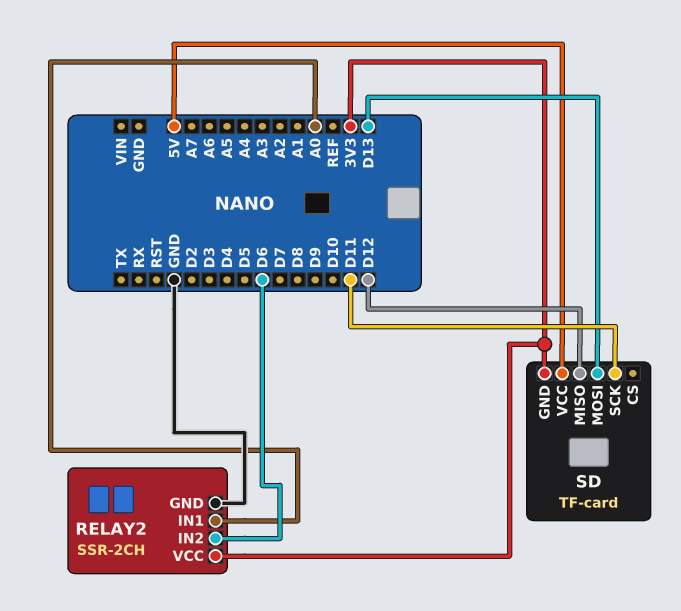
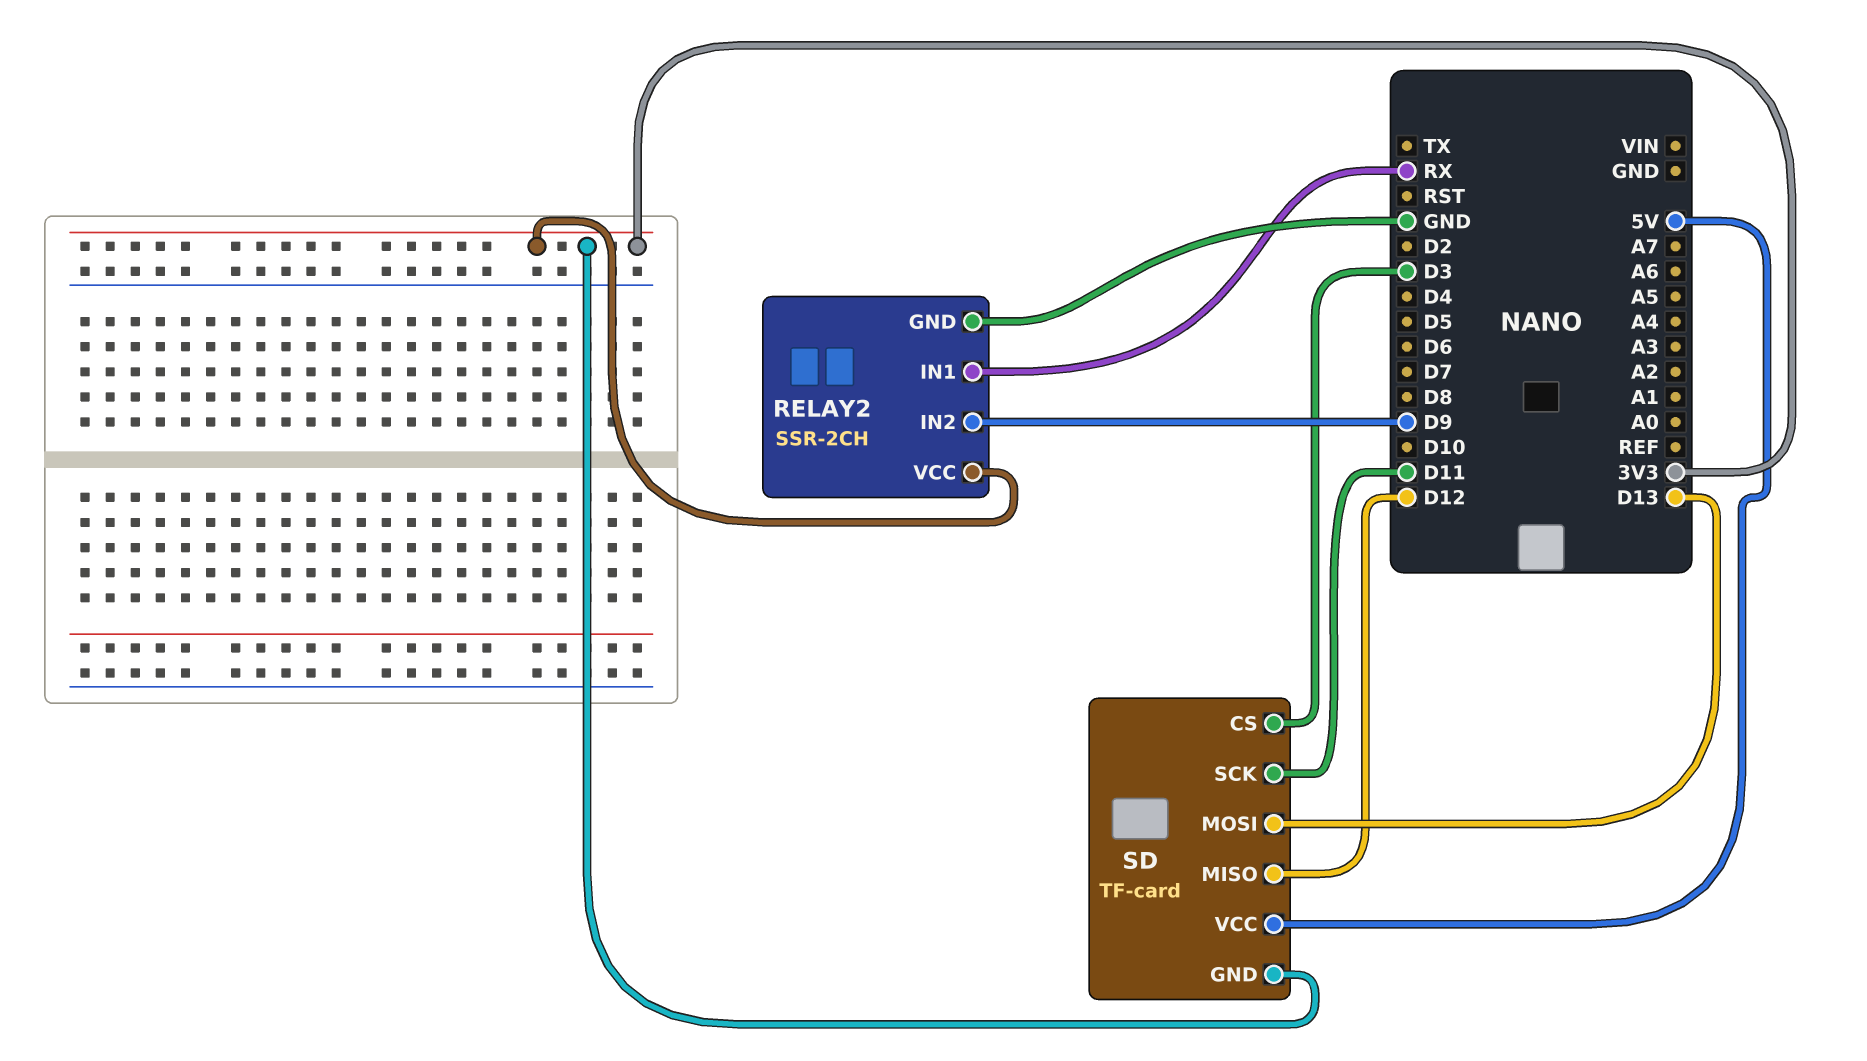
RELAY2 pin IN1: A0 -> RX
RELAY2 pin IN2: D6 -> D9
SD pin CS: none -> D3

